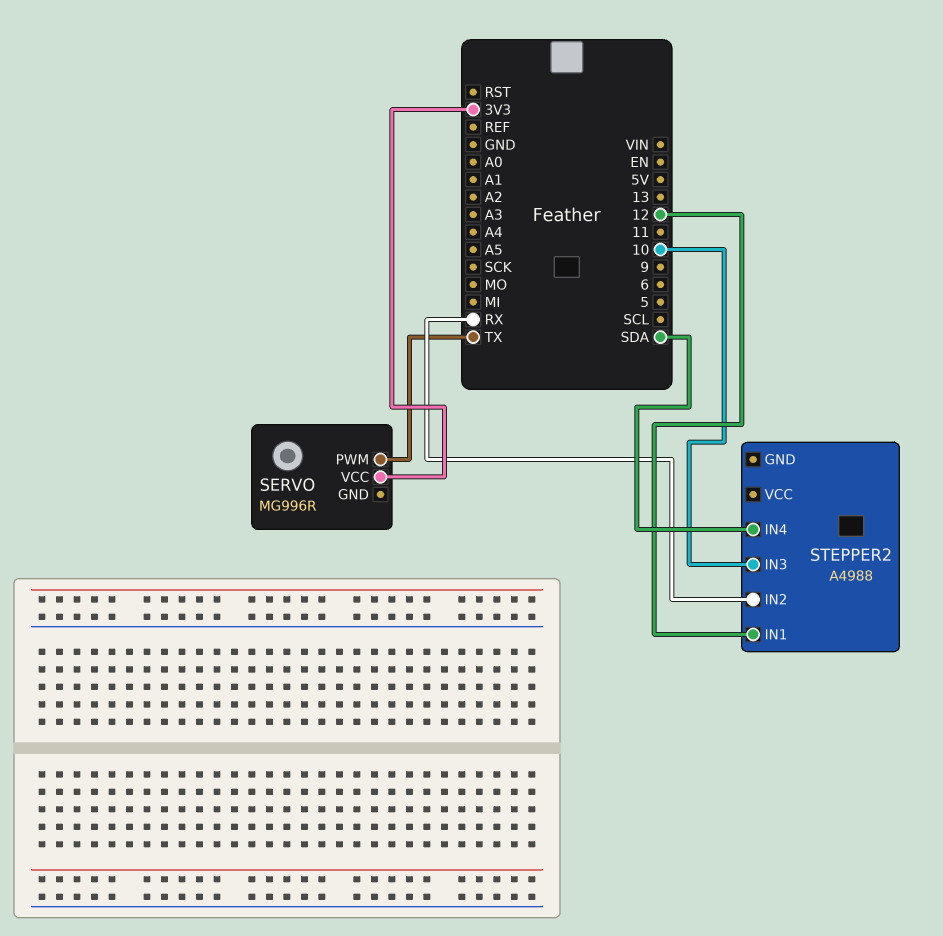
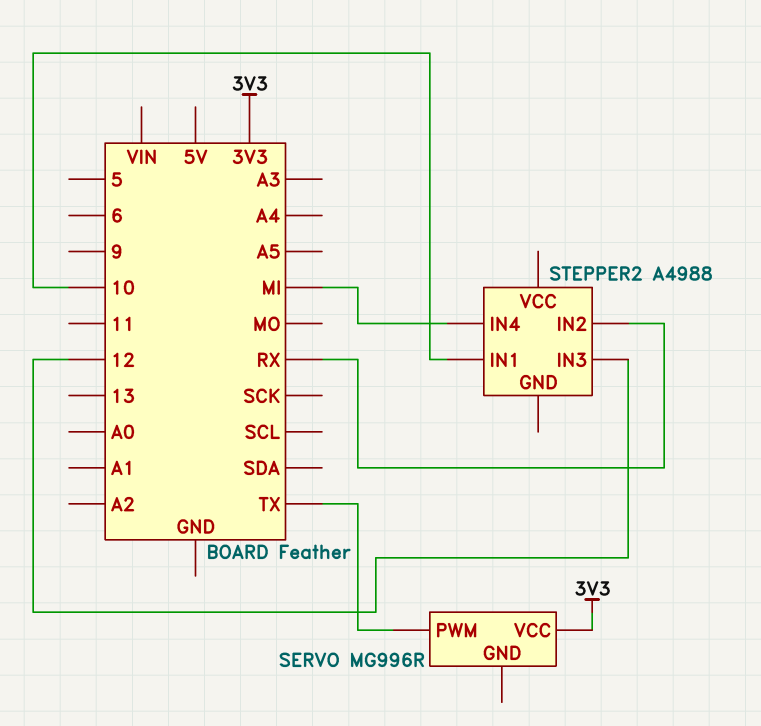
STEPPER2 pin IN1: 12 -> 10
STEPPER2 pin IN3: 10 -> 12
STEPPER2 pin IN4: SDA -> MI

